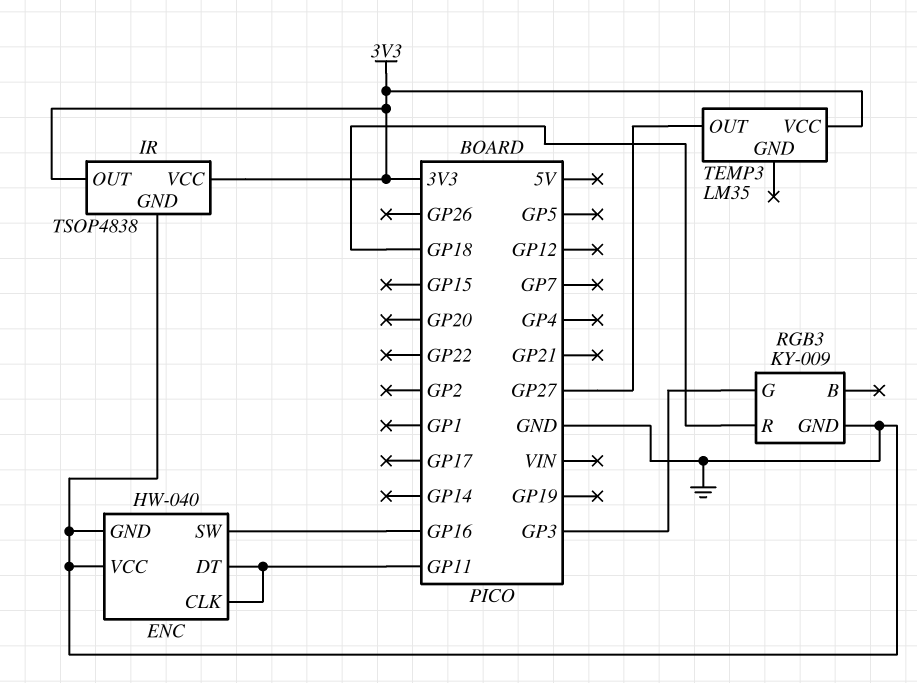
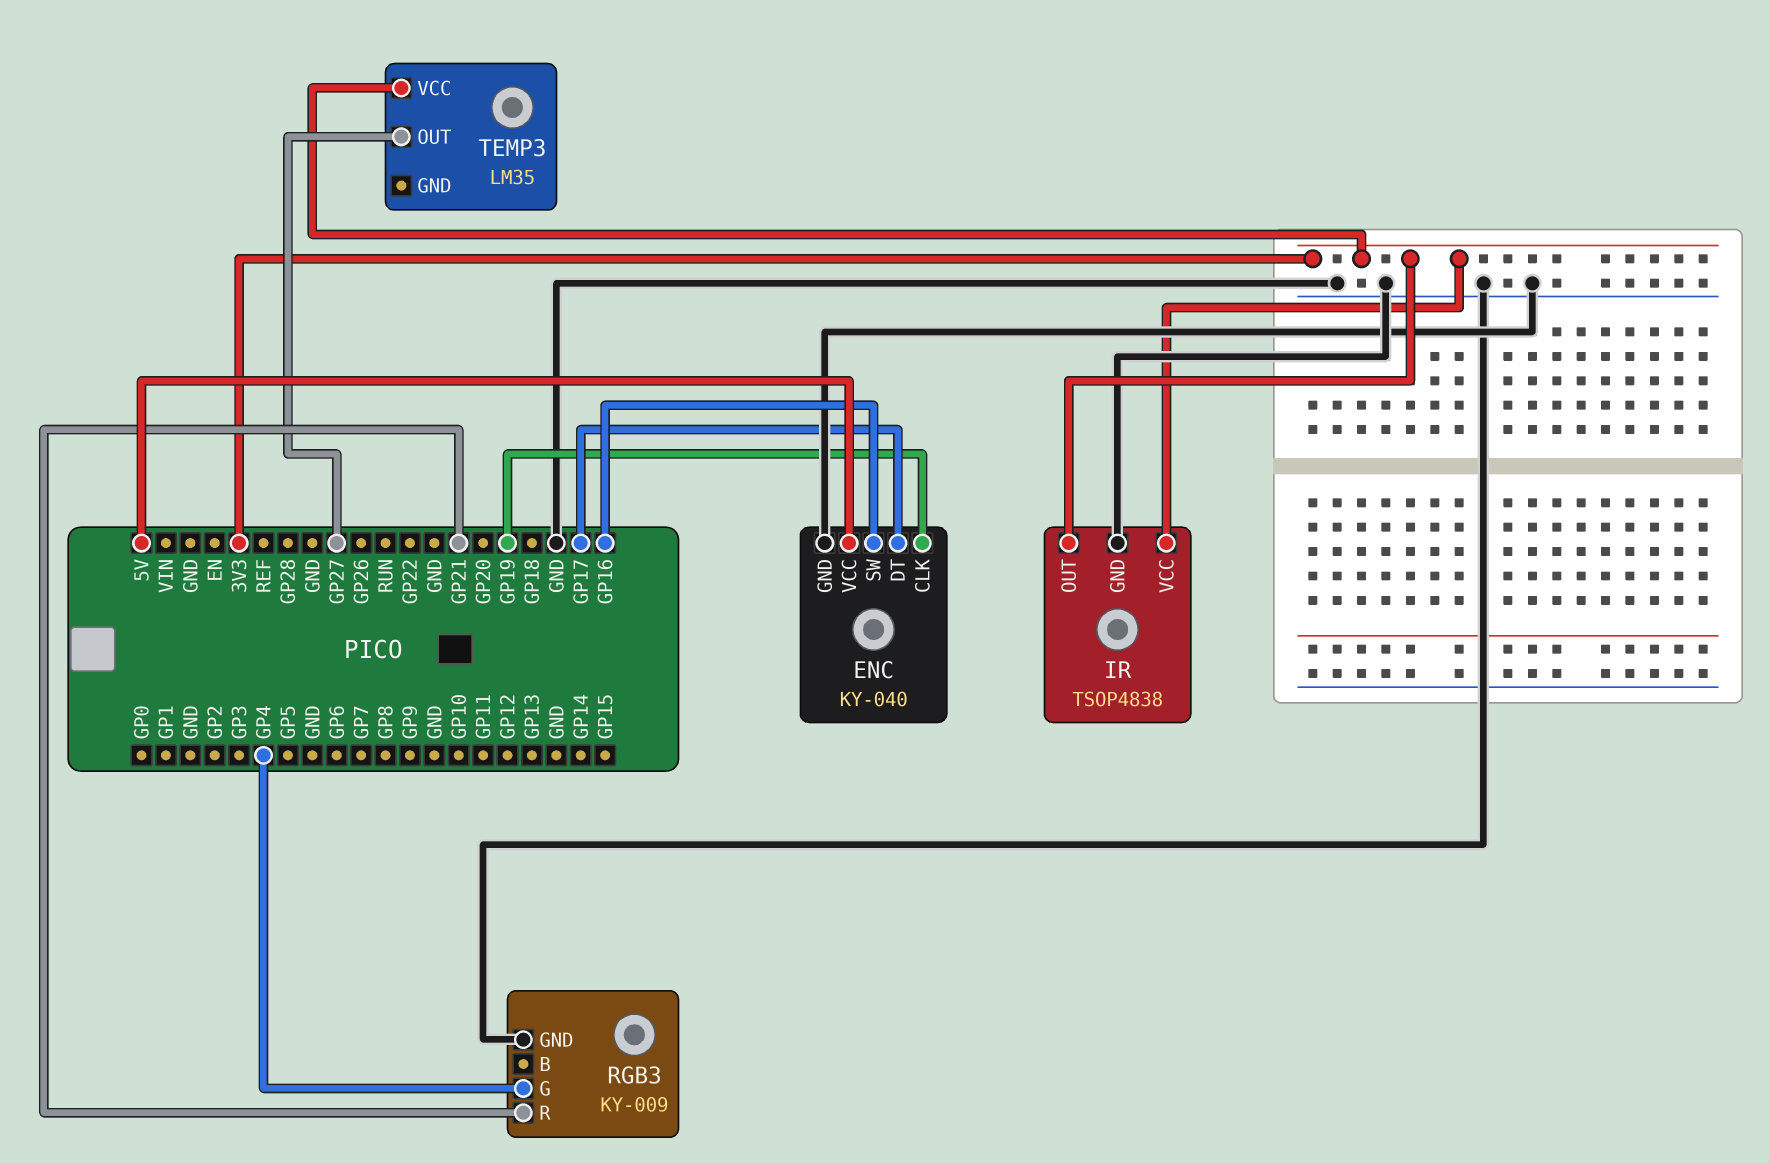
ENC: HW-040 -> KY-040
ENC pin CLK: GP11 -> GP19
ENC pin DT: GP11 -> GP17
ENC pin VCC: GND -> 5V
RGB3 pin G: GP3 -> GP4
RGB3 pin R: GP18 -> GP21

